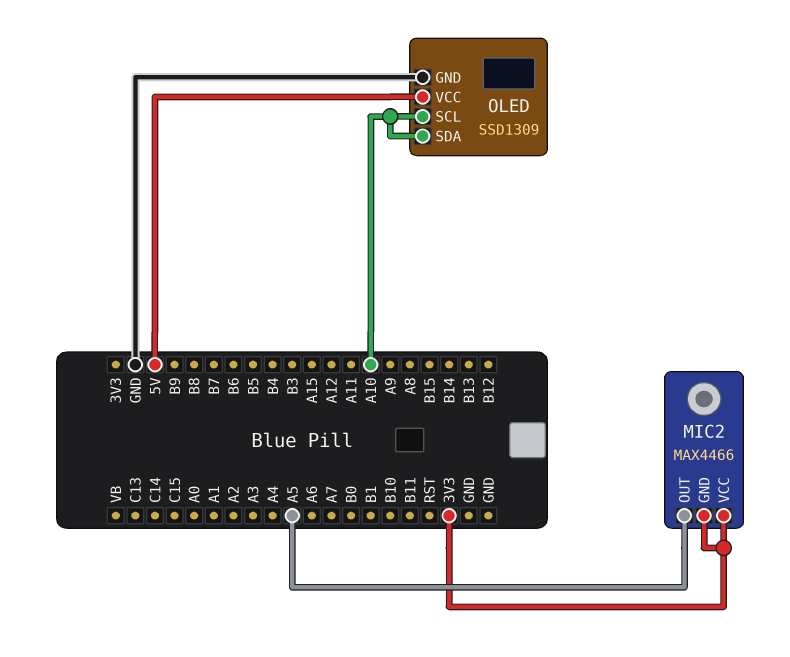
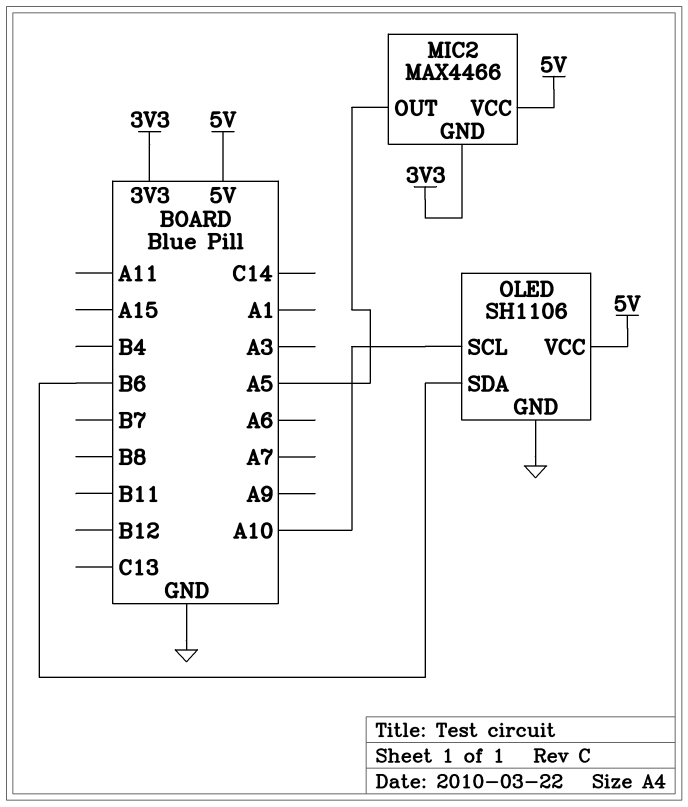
MIC2 pin VCC: 3V3 -> 5V
OLED: SSD1309 -> SH1106
OLED pin SDA: A10 -> B6

